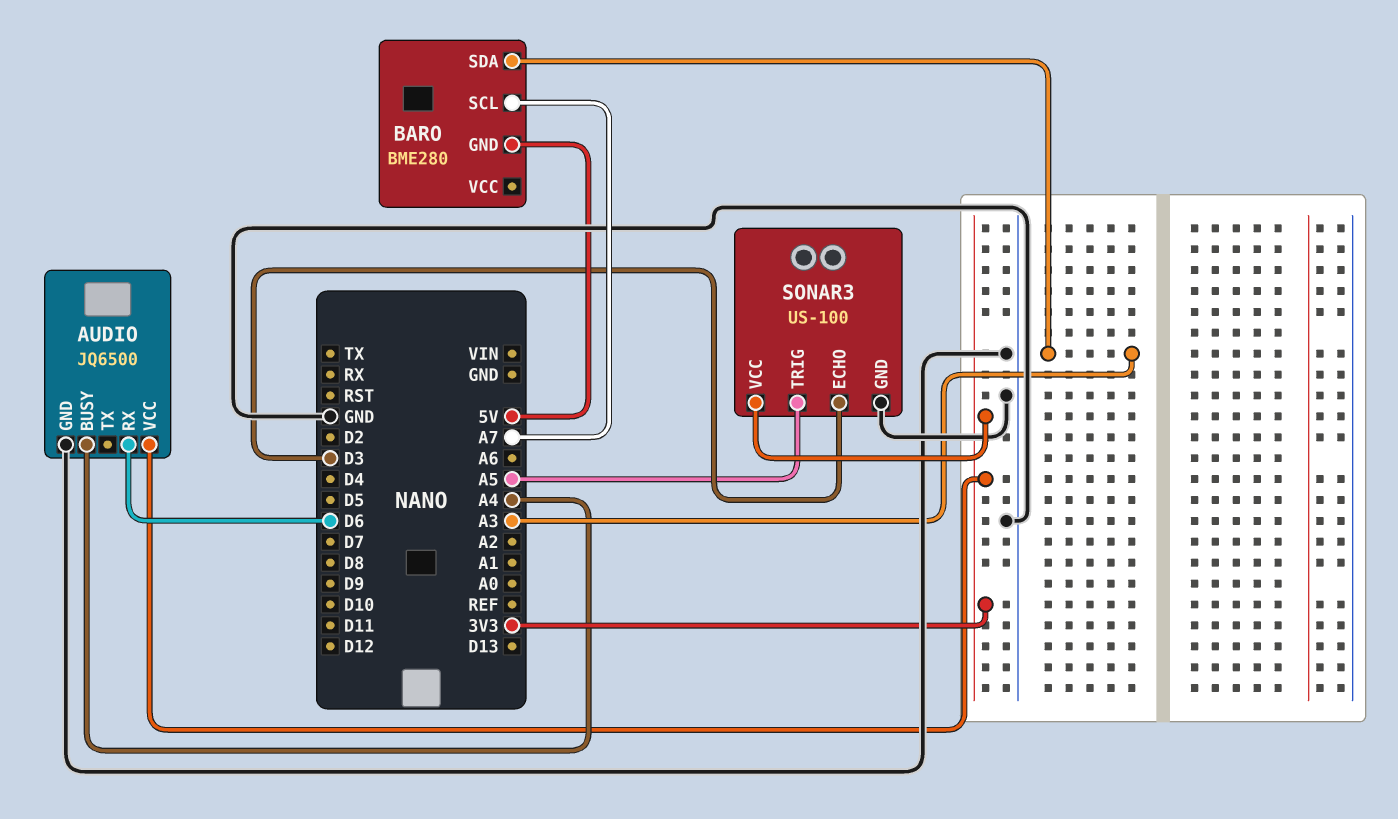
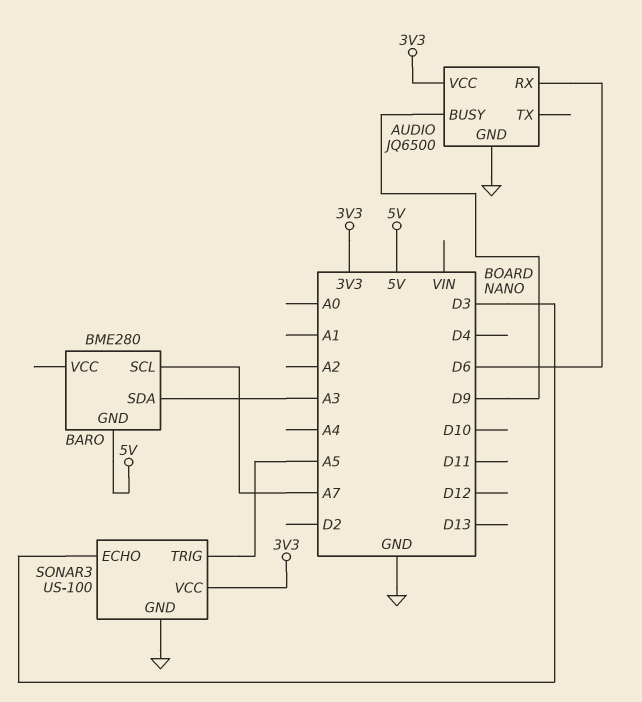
AUDIO pin BUSY: A4 -> D9

